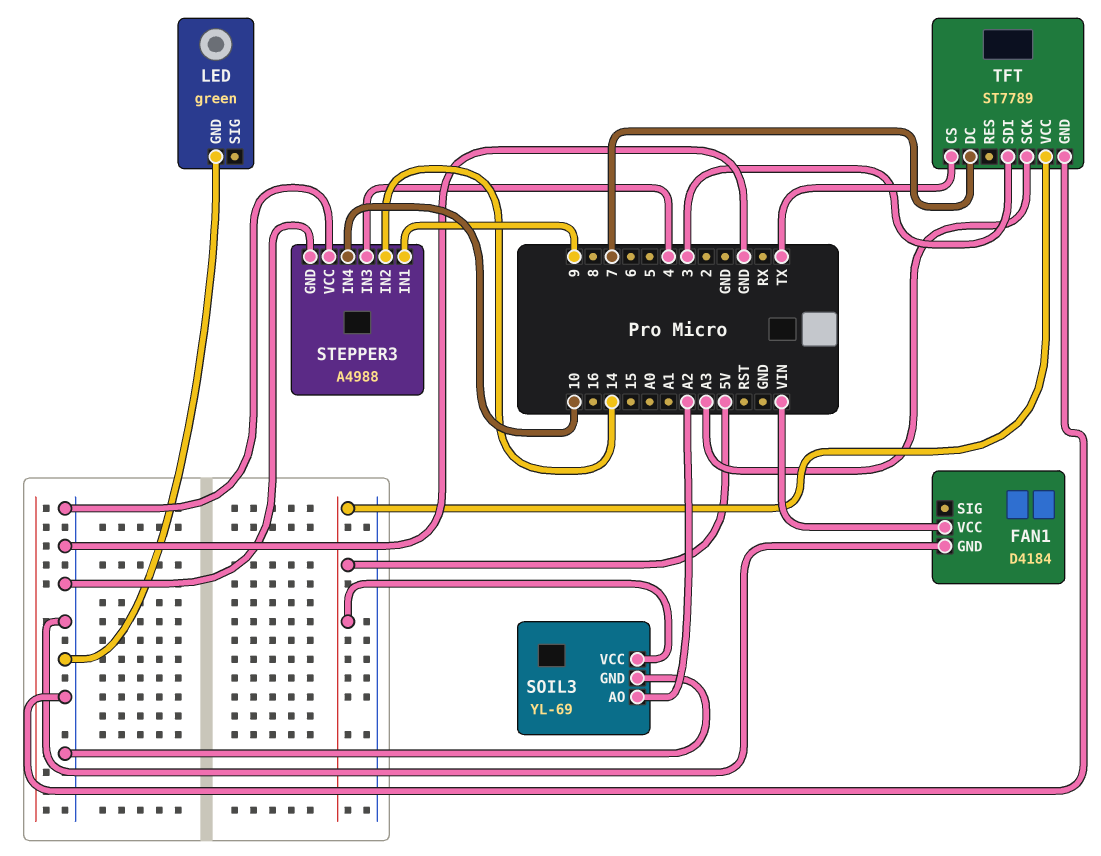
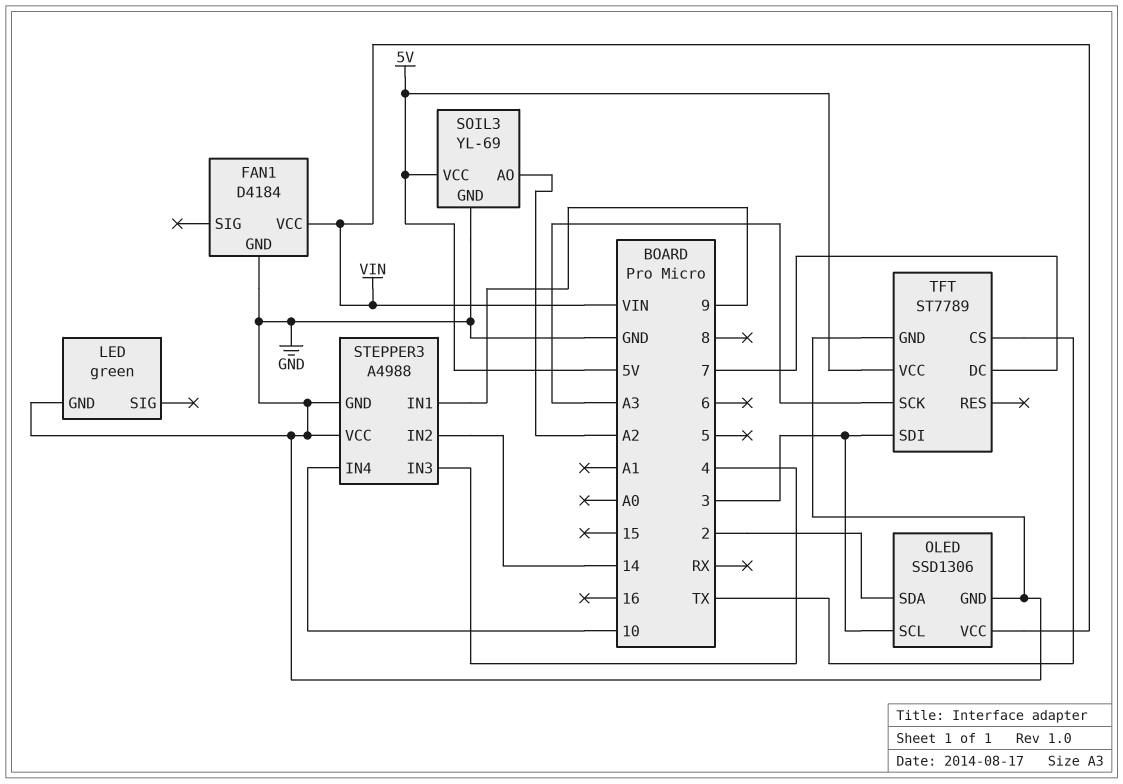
OLED: none -> SSD1306
OLED pin GND: none -> GND
OLED pin SCL: none -> 3
OLED pin SDA: none -> 2
OLED pin VCC: none -> VIN

